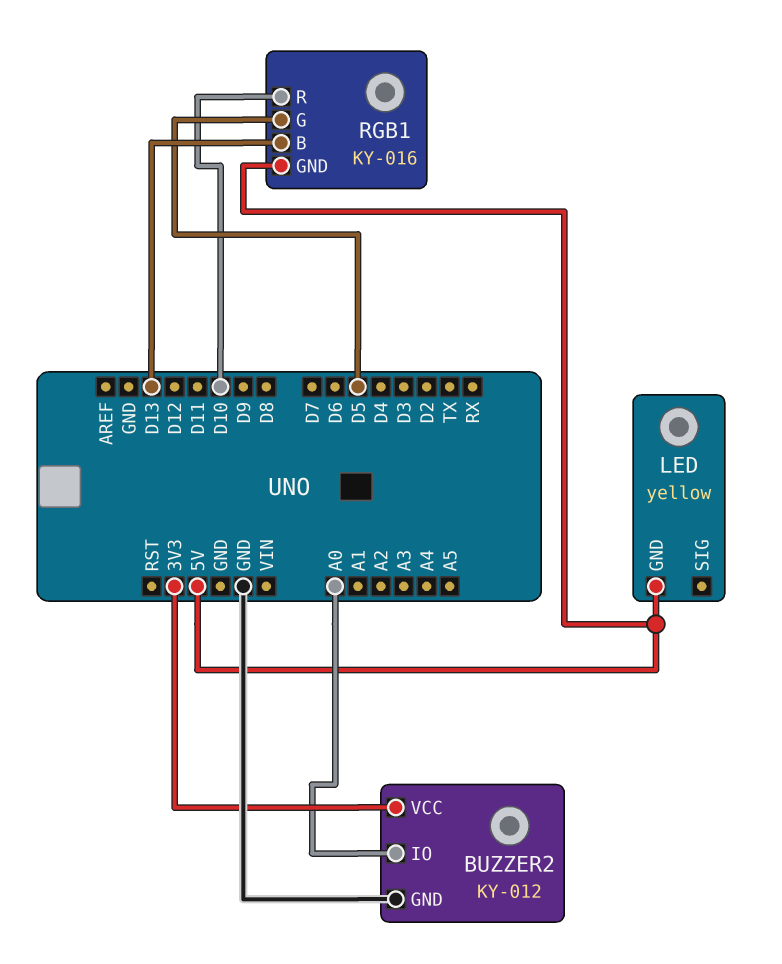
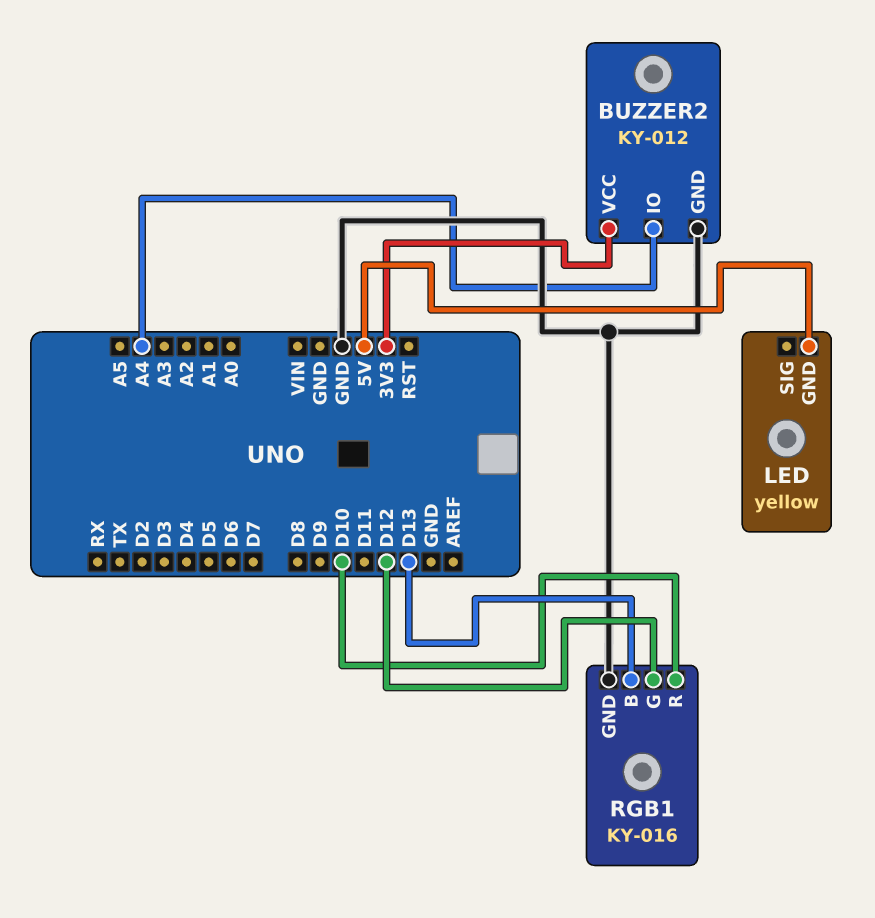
BUZZER2 pin IO: A0 -> A4
RGB1 pin G: D5 -> D12
RGB1 pin GND: 5V -> GND

